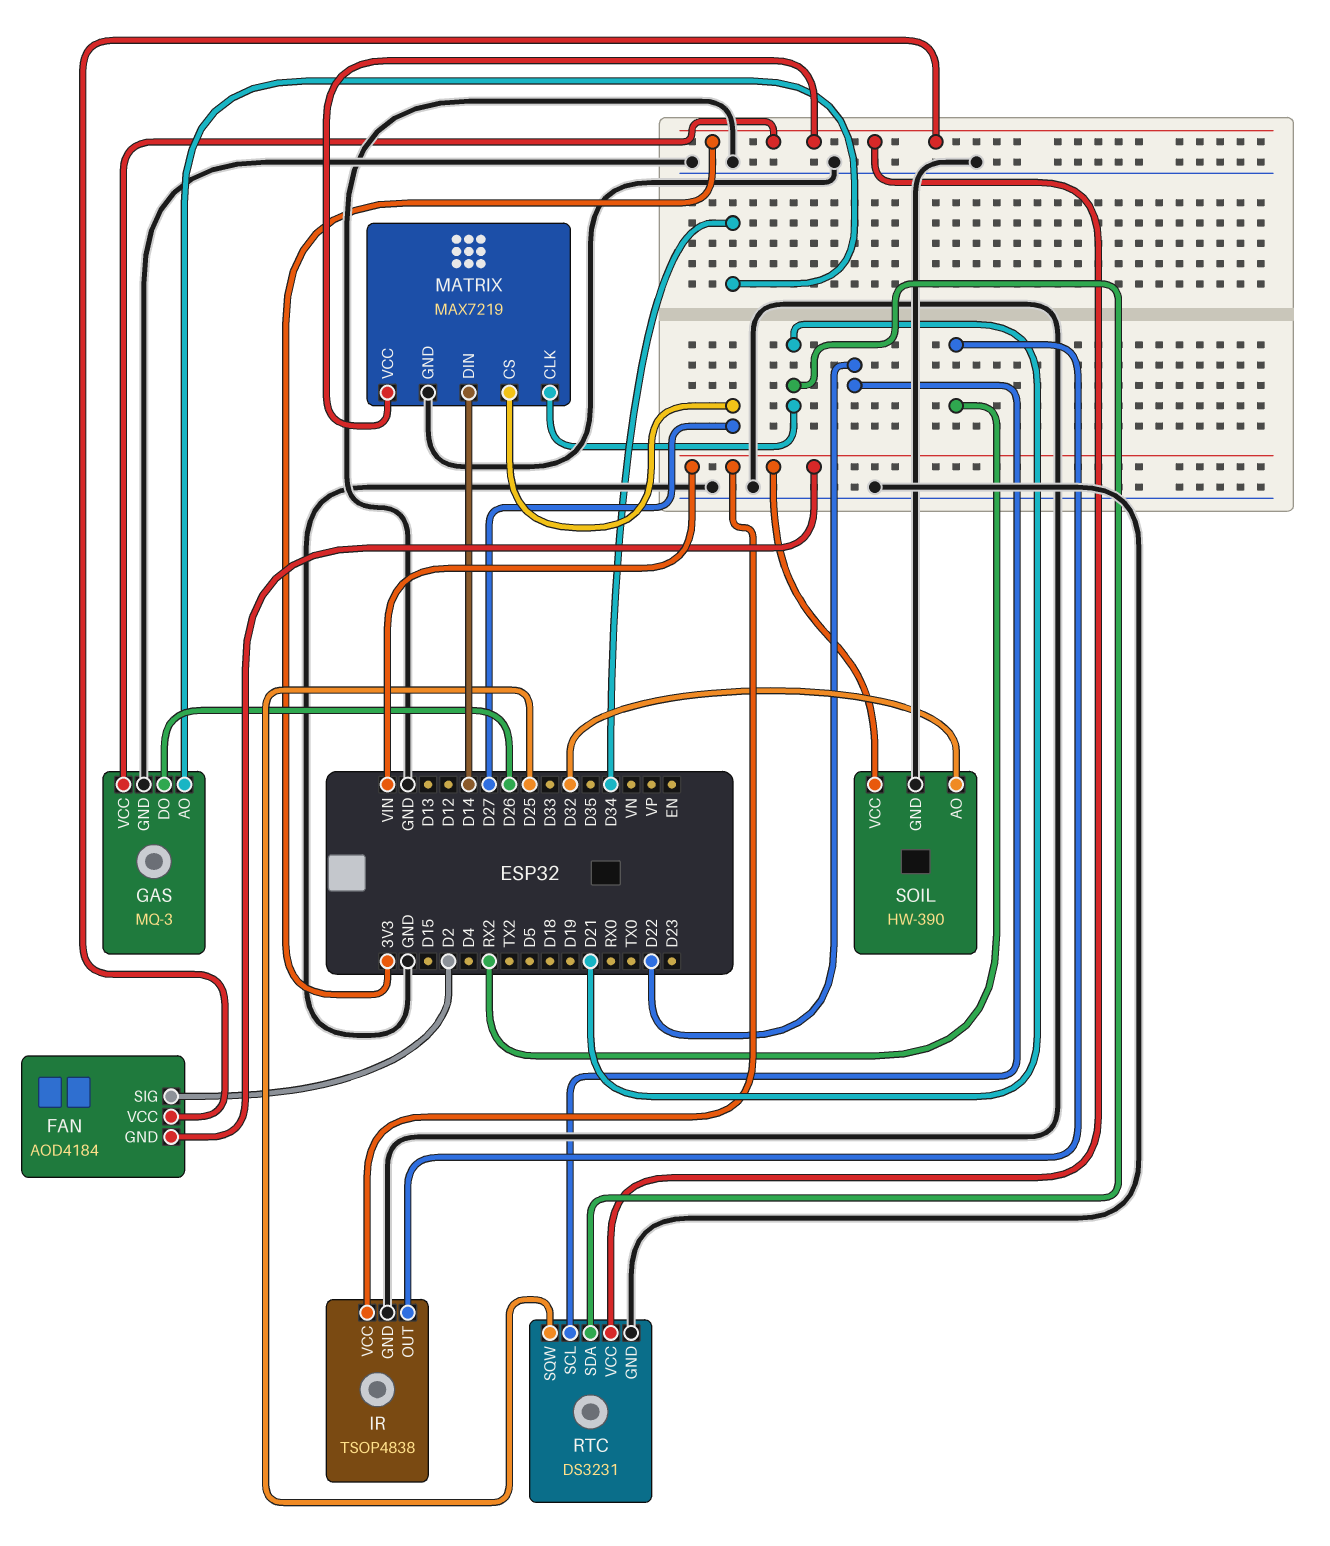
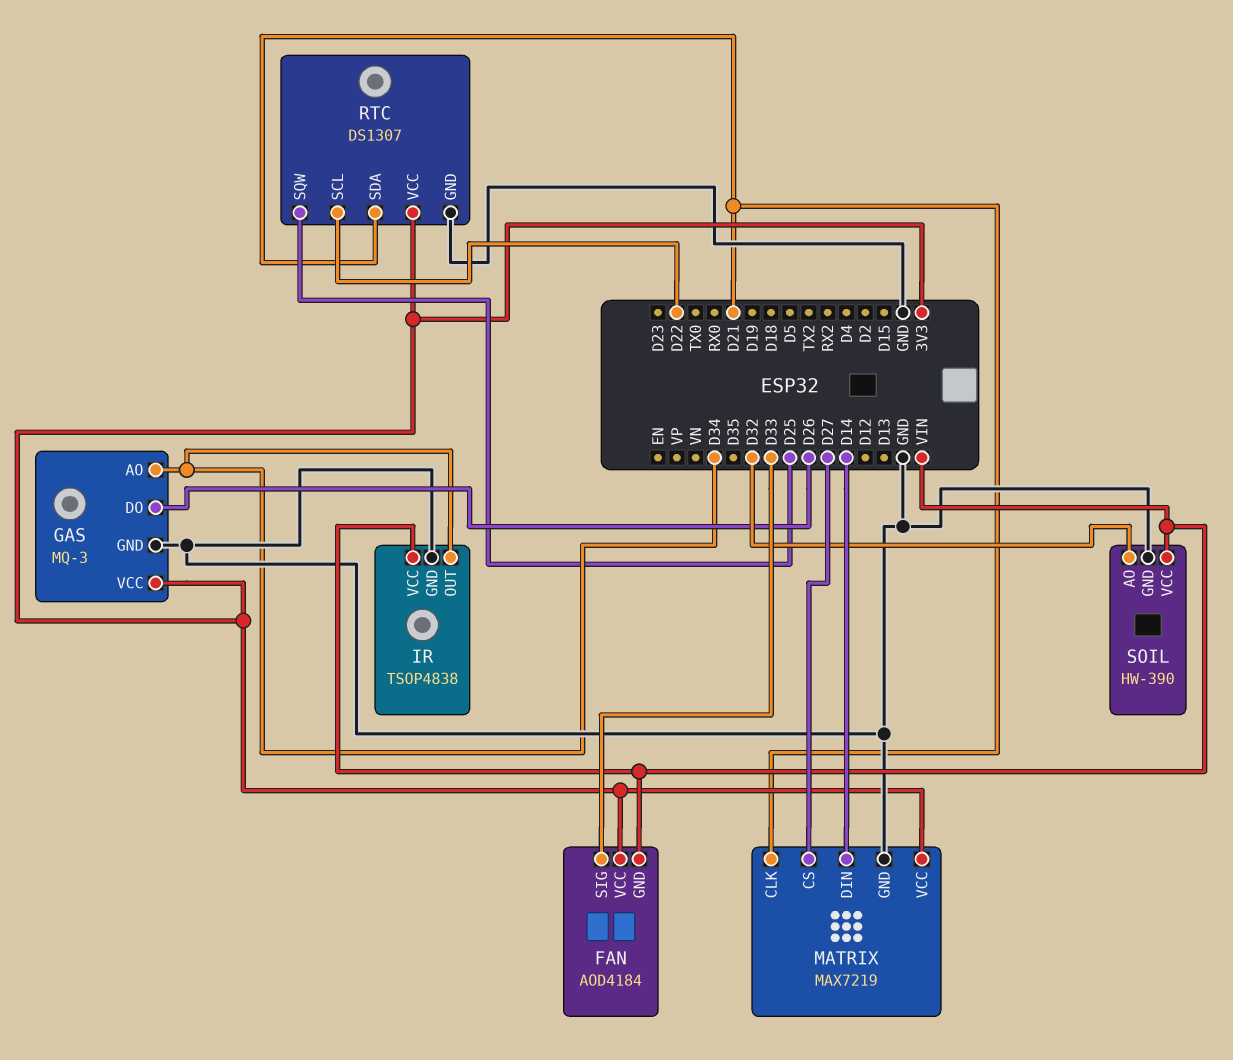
FAN pin SIG: D2 -> D33
IR pin OUT: RX2 -> D34
RTC: DS3231 -> DS1307

